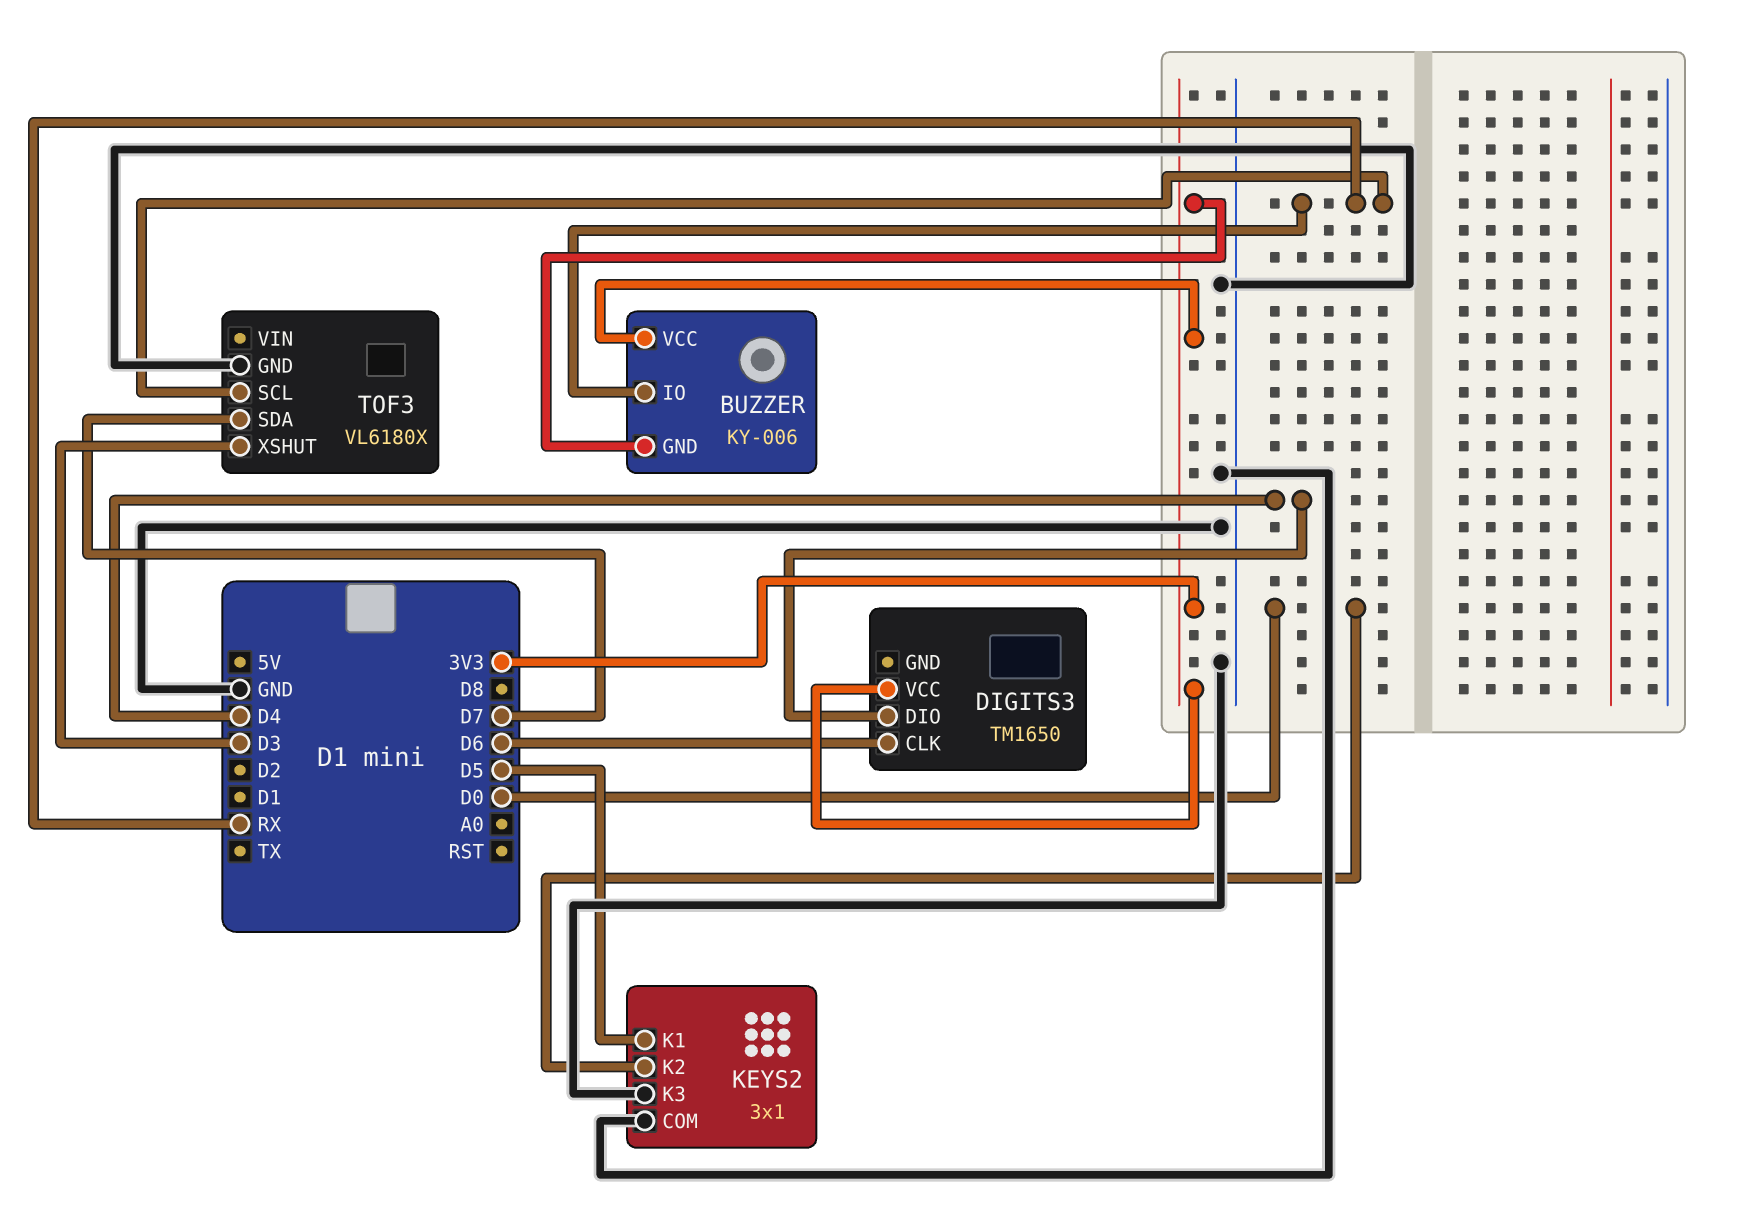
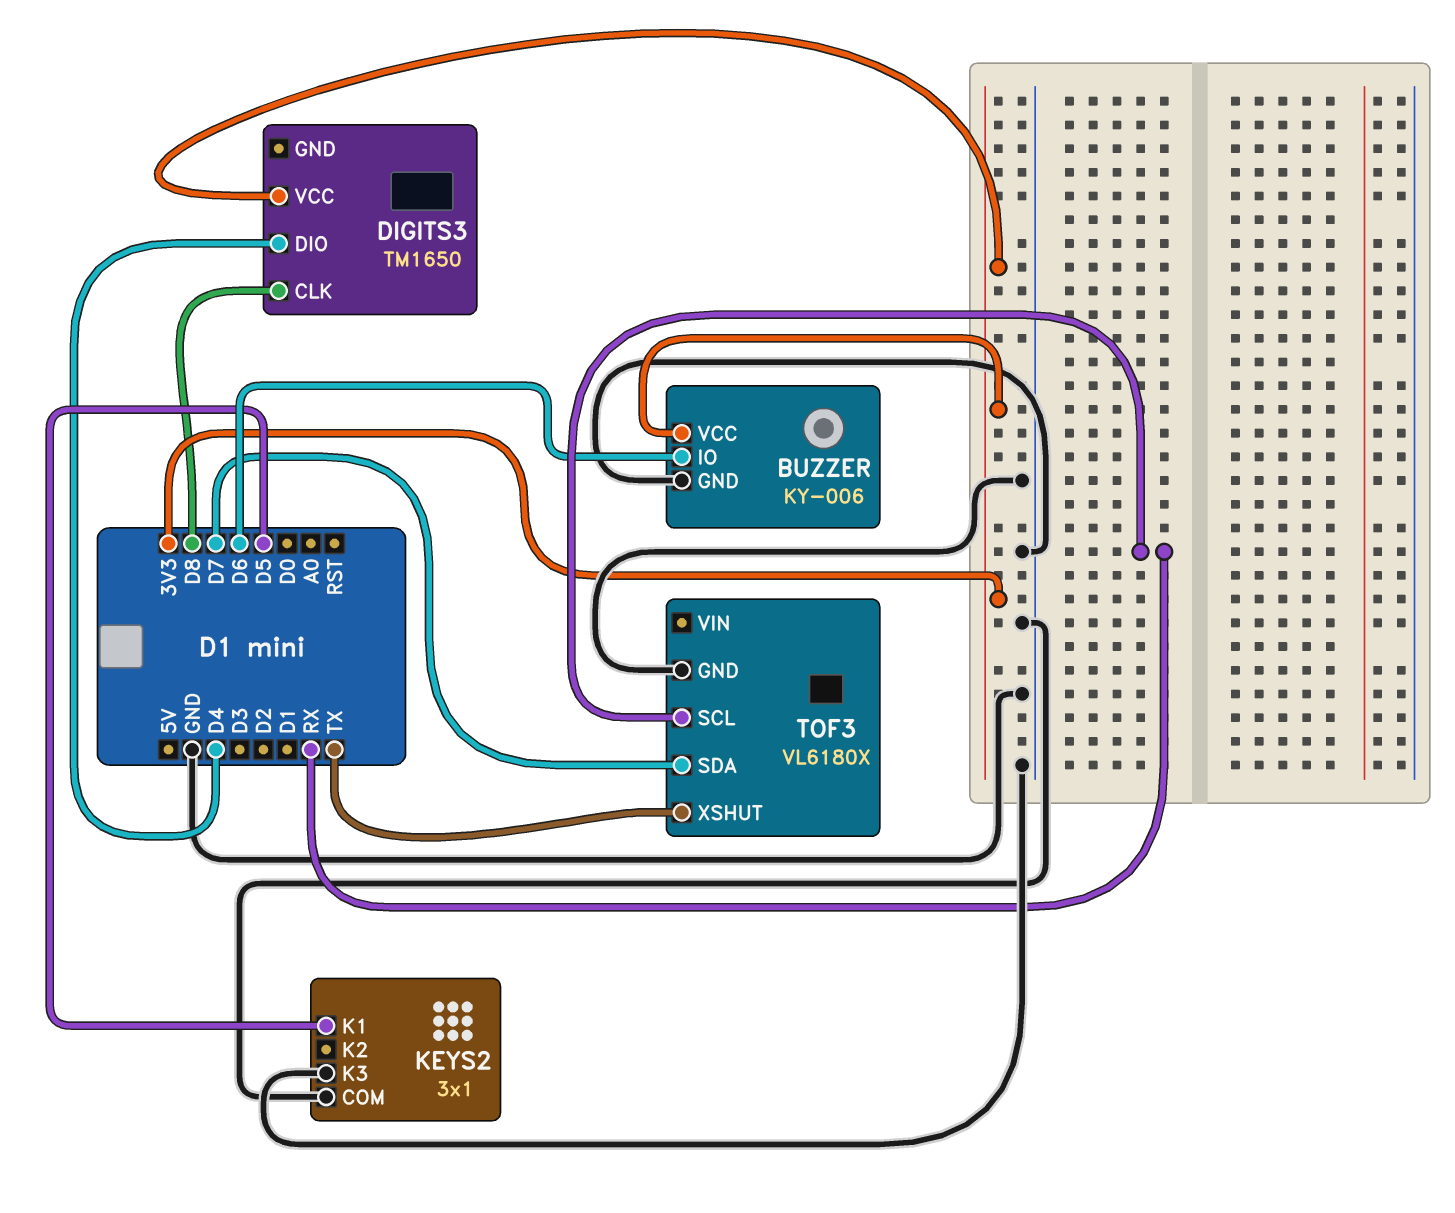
BUZZER pin GND: 3V3 -> GND
BUZZER pin IO: RX -> D6
DIGITS3 pin CLK: D6 -> D8
KEYS2 pin K2: D0 -> none
TOF3 pin XSHUT: D3 -> TX

